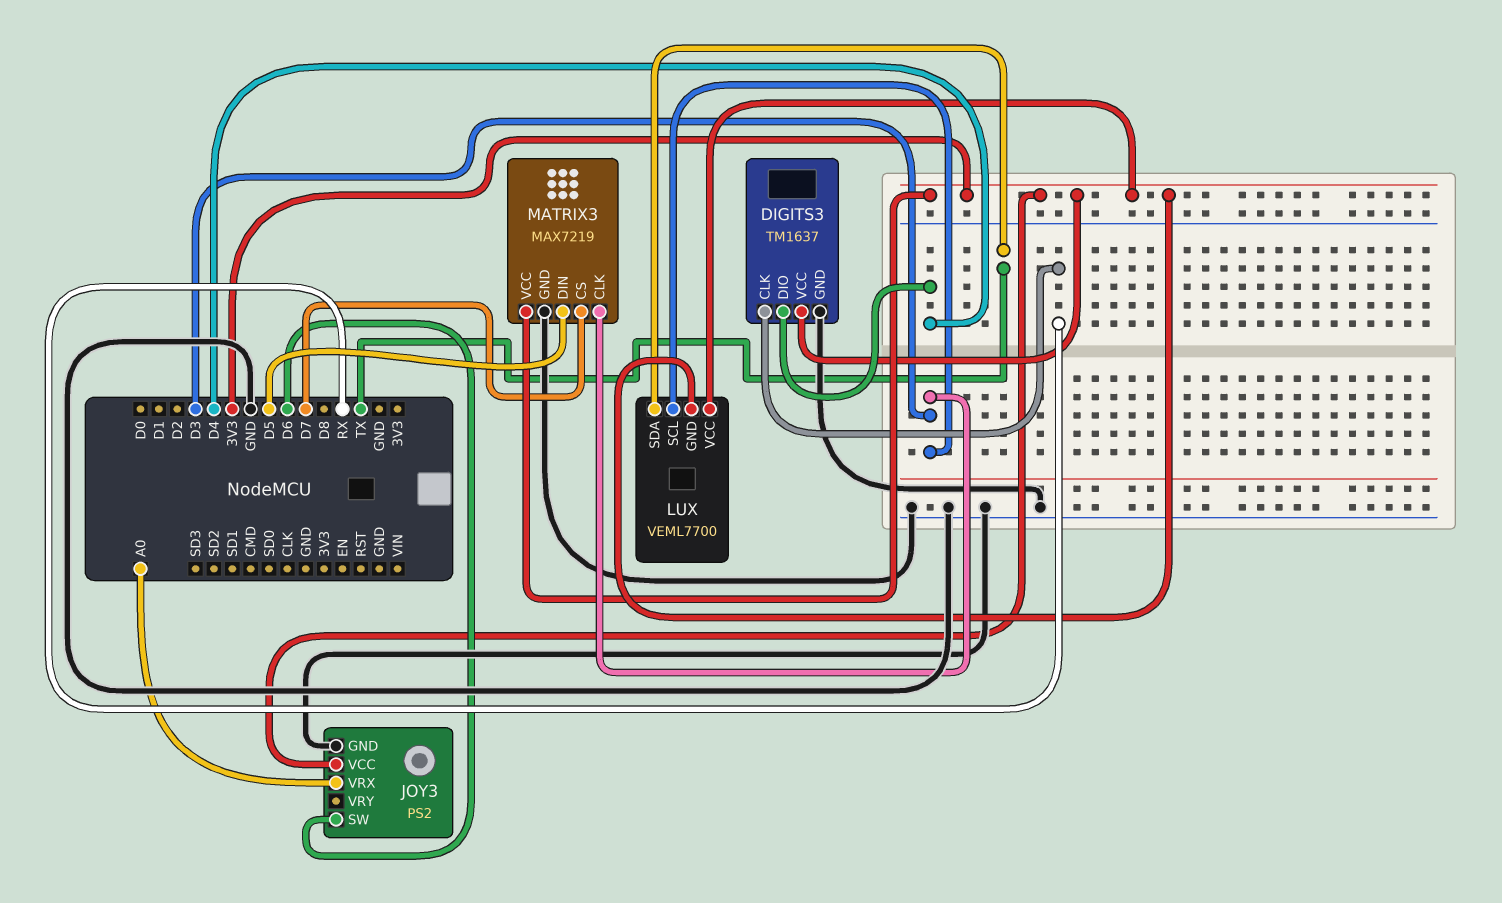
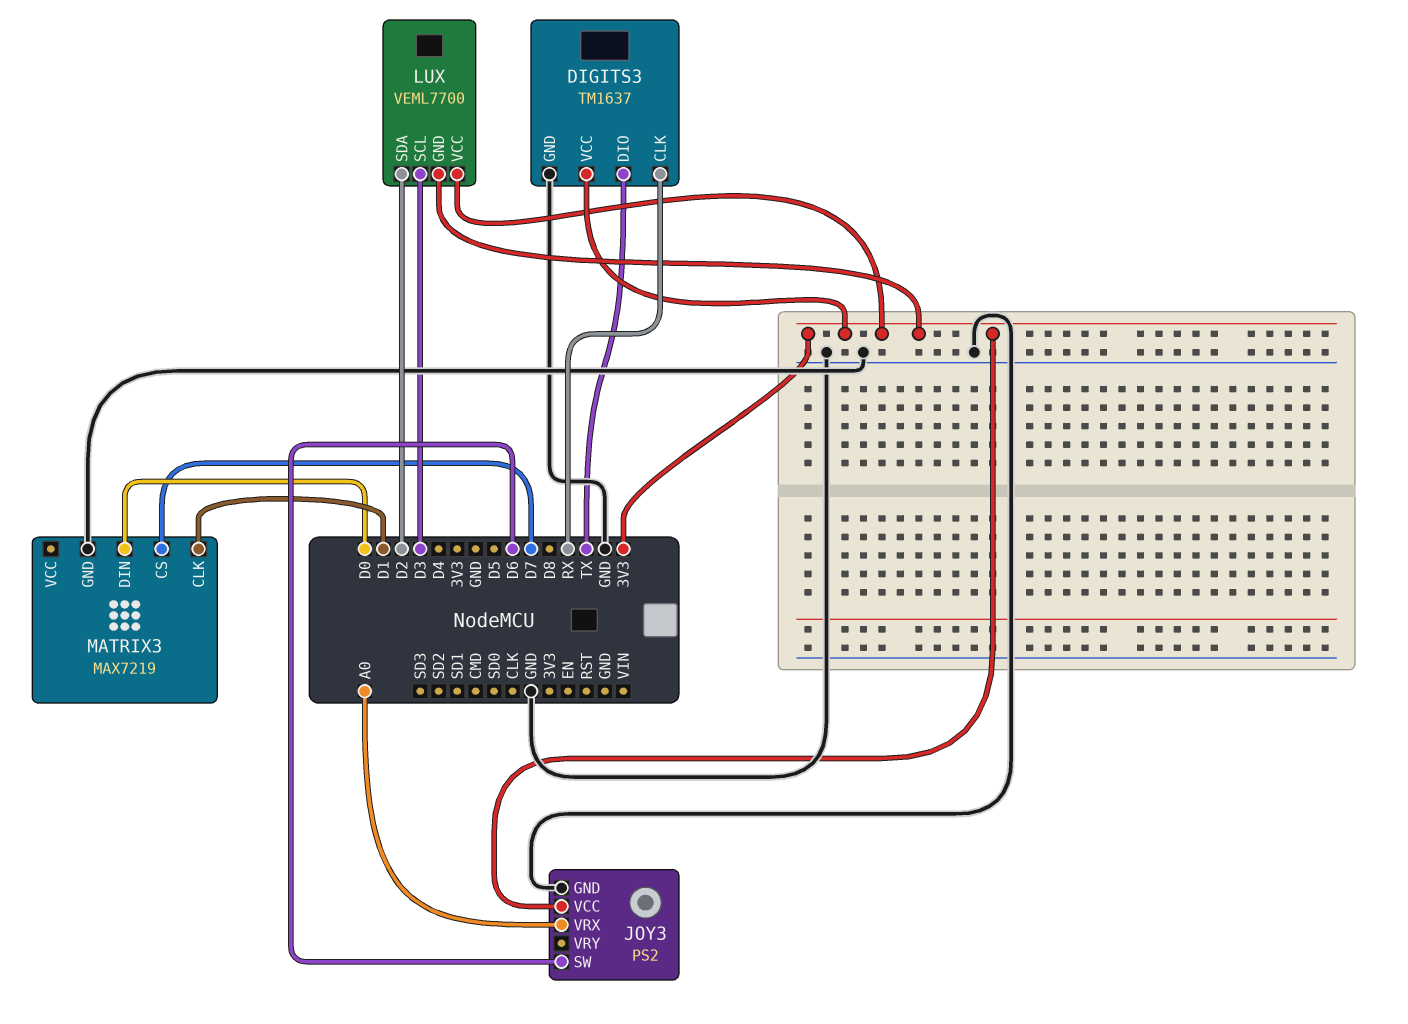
DIGITS3 pin DIO: D4 -> TX
LUX pin SDA: TX -> D2
MATRIX3 pin CLK: D3 -> D1
MATRIX3 pin DIN: D5 -> D0
MATRIX3 pin VCC: 3V3 -> none

